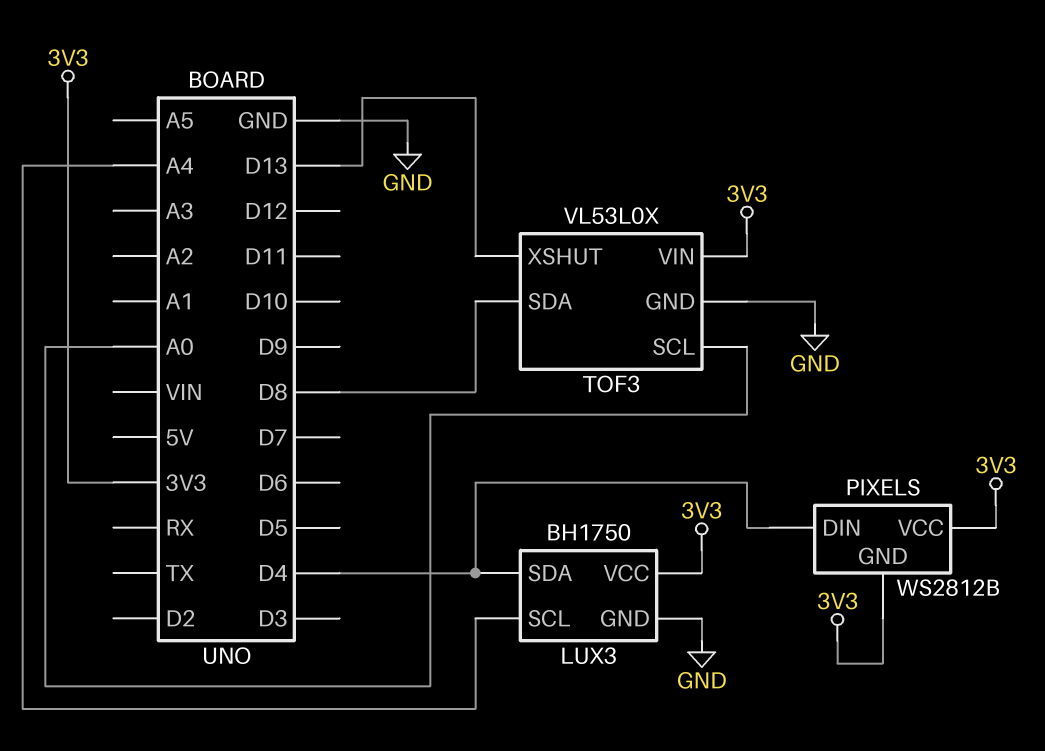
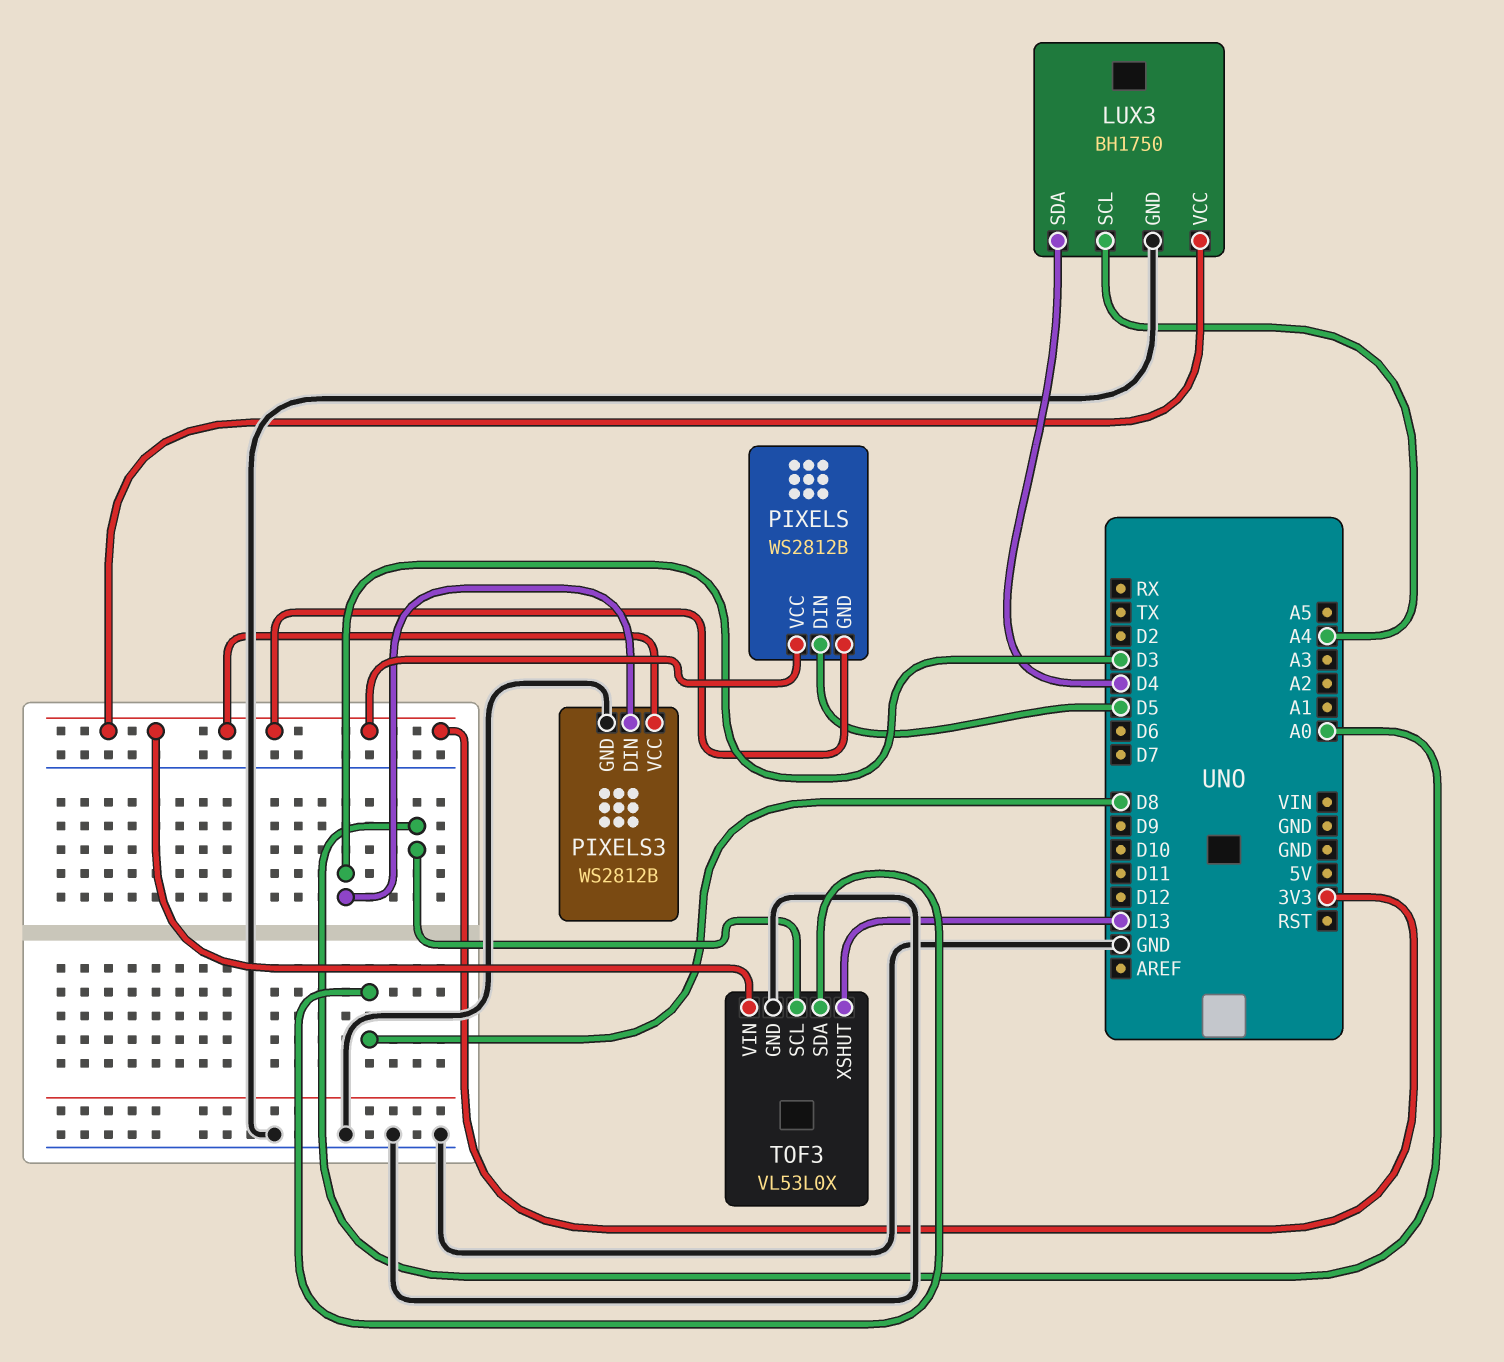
PIXELS pin DIN: D4 -> D5
PIXELS3: none -> WS2812B
PIXELS3 pin DIN: none -> D3
PIXELS3 pin GND: none -> GND
PIXELS3 pin VCC: none -> 3V3

